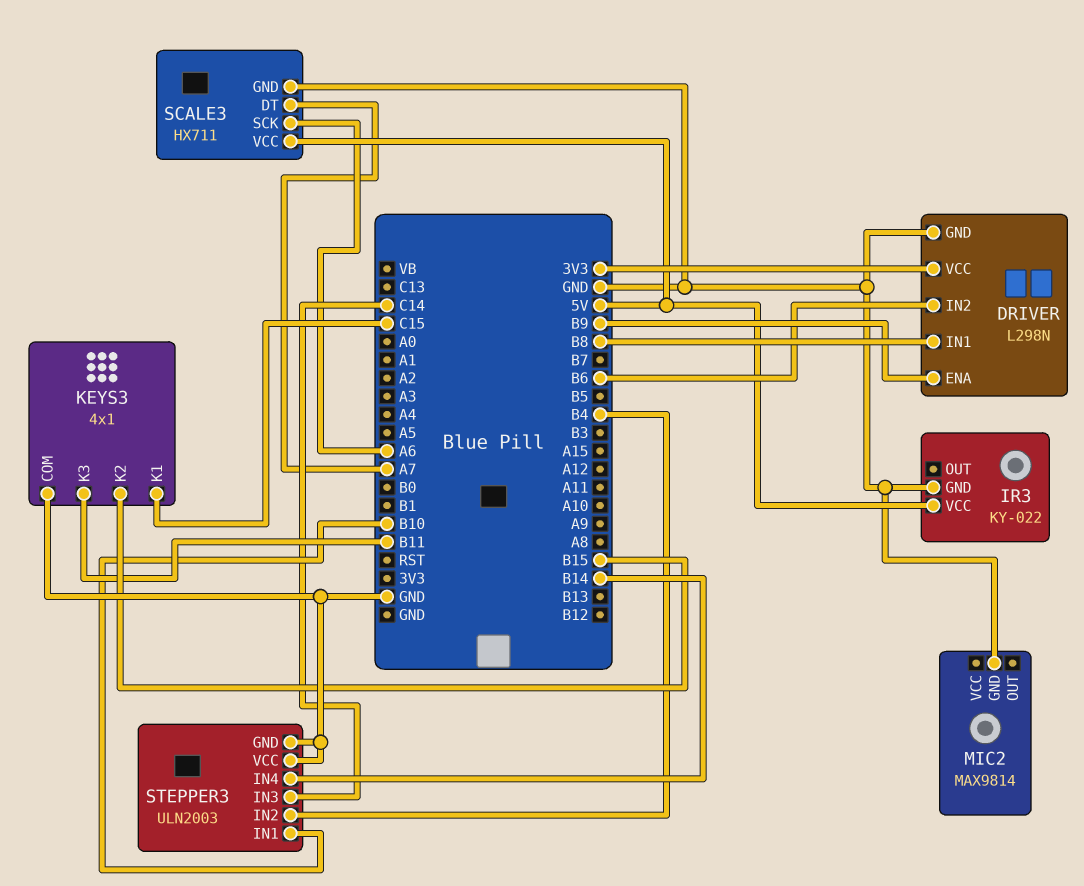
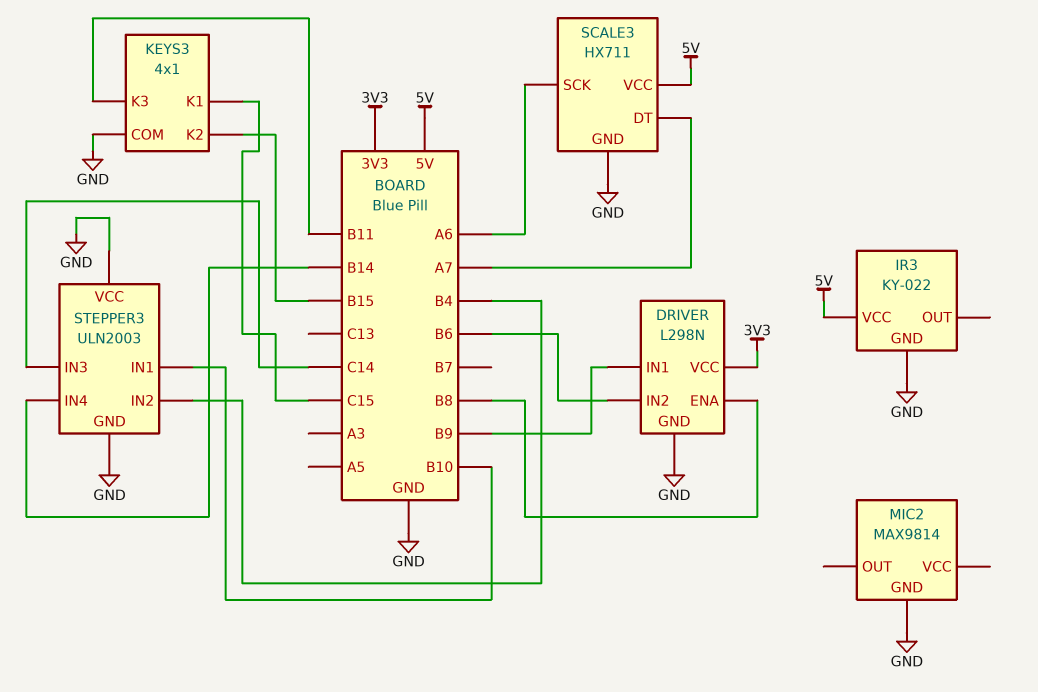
DRIVER pin ENA: B9 -> B8
DRIVER pin IN1: B8 -> B9

